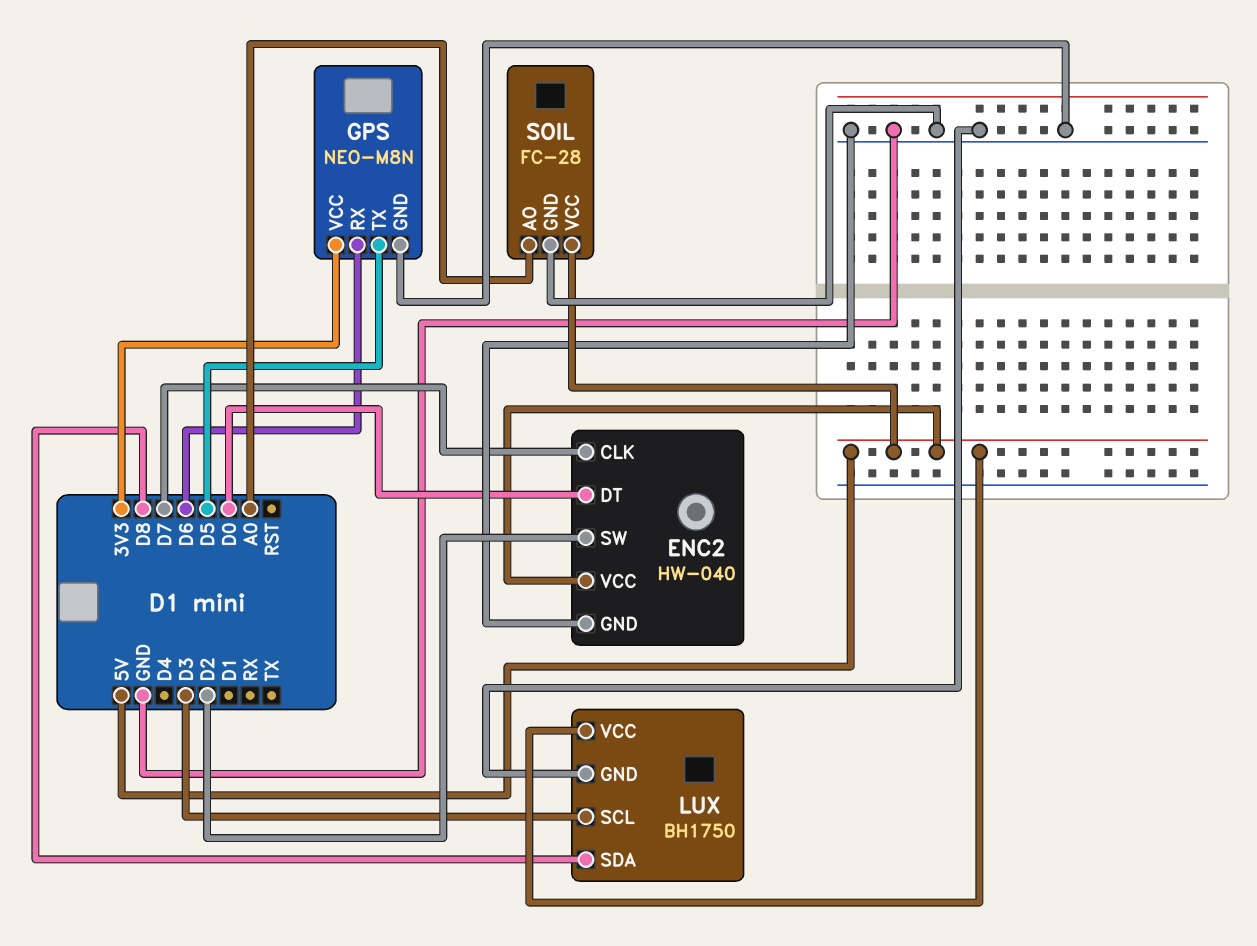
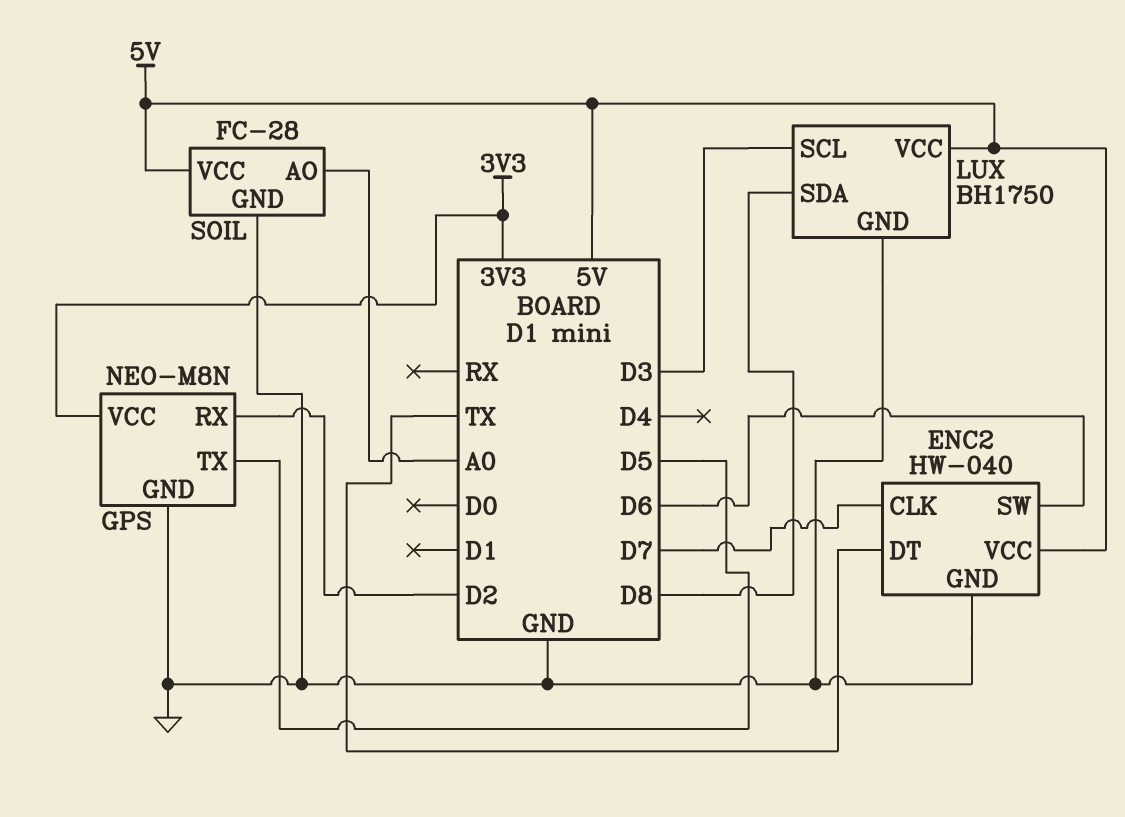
ENC2 pin DT: D0 -> TX
ENC2 pin SW: D2 -> D6
GPS pin RX: D6 -> D2

